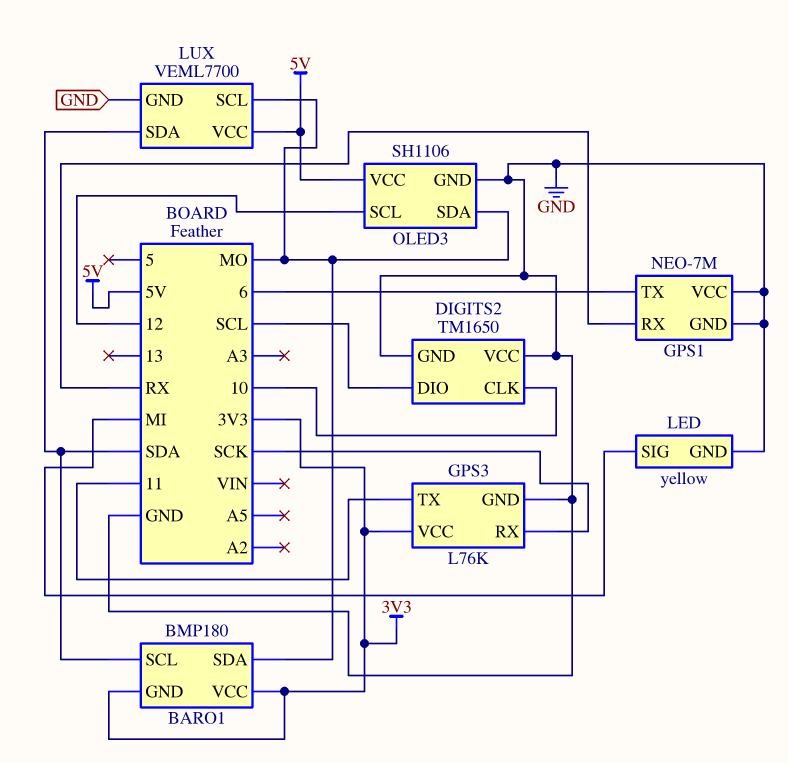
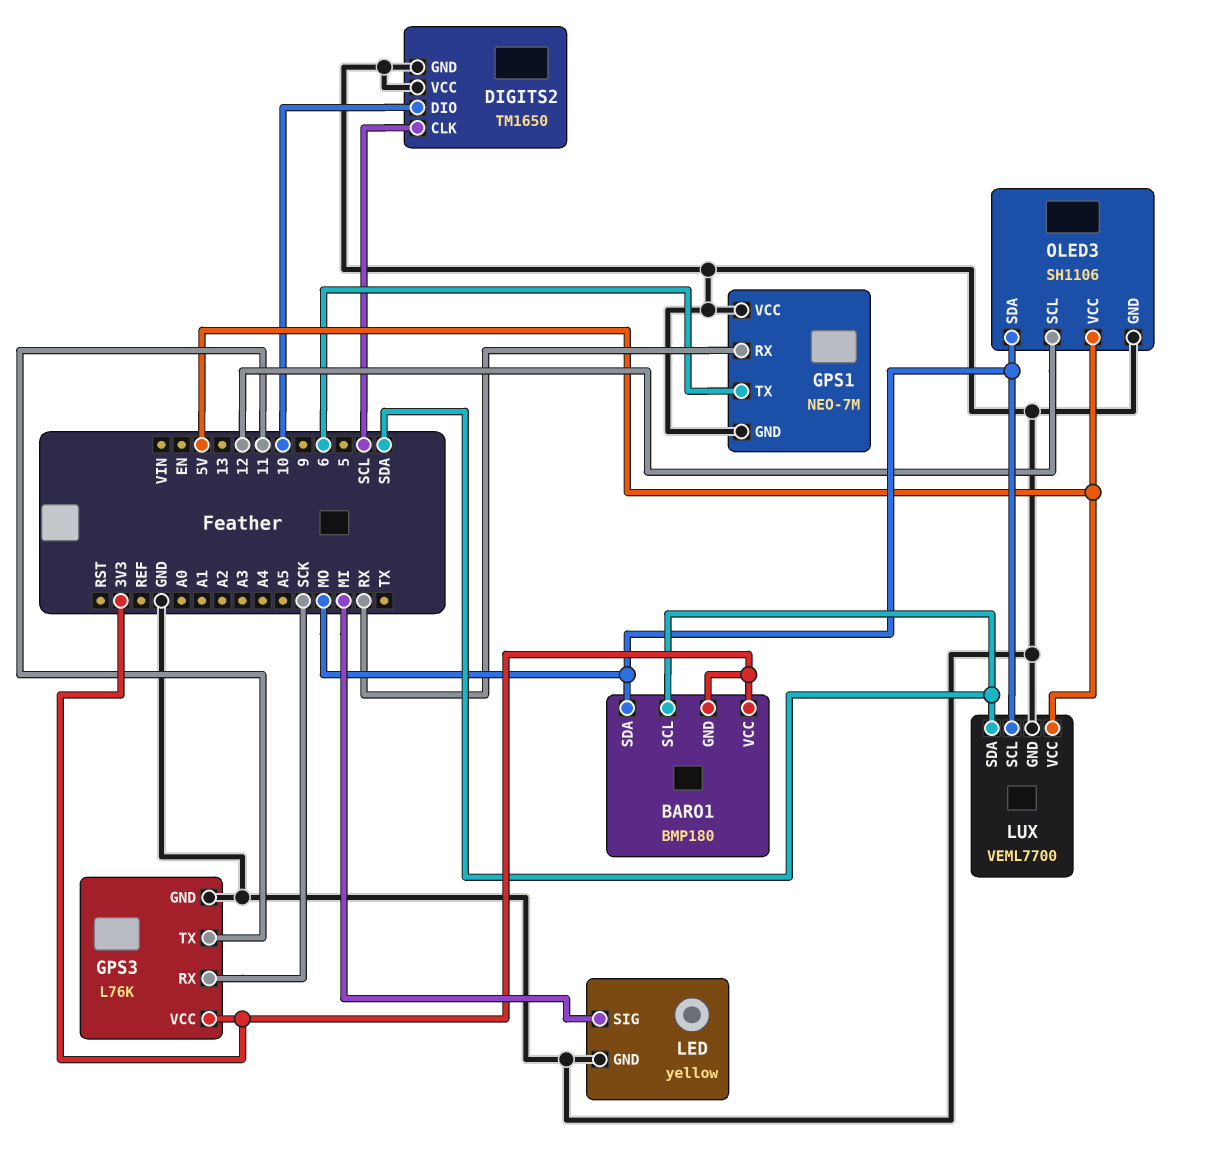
DIGITS2 pin CLK: 10 -> SCL
DIGITS2 pin DIO: SCL -> 10

